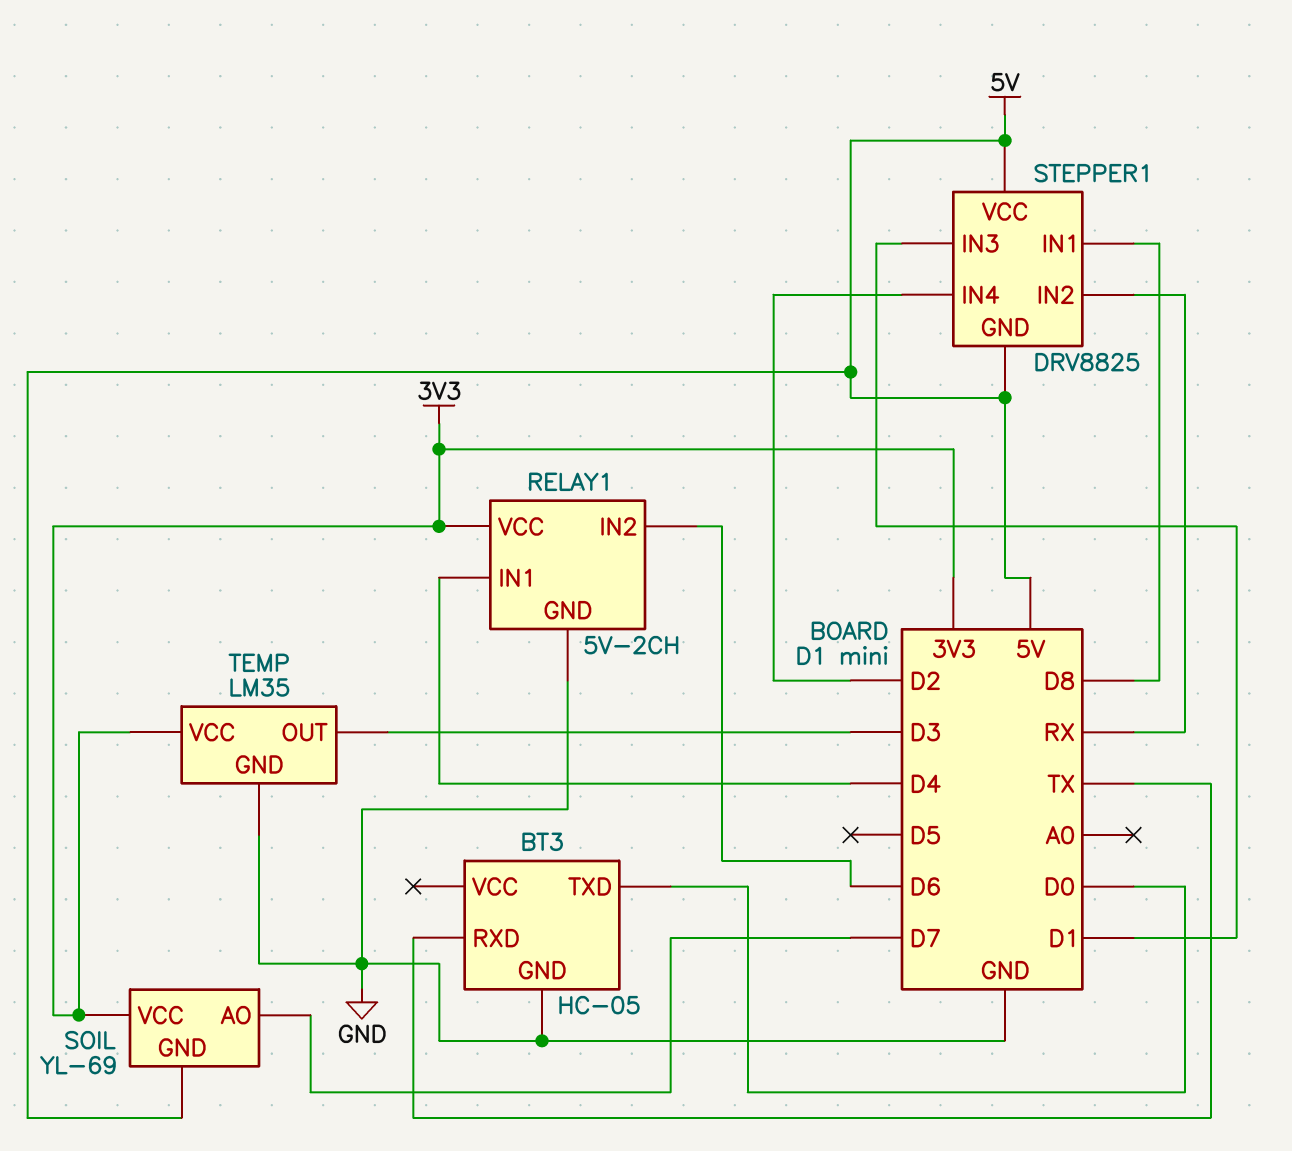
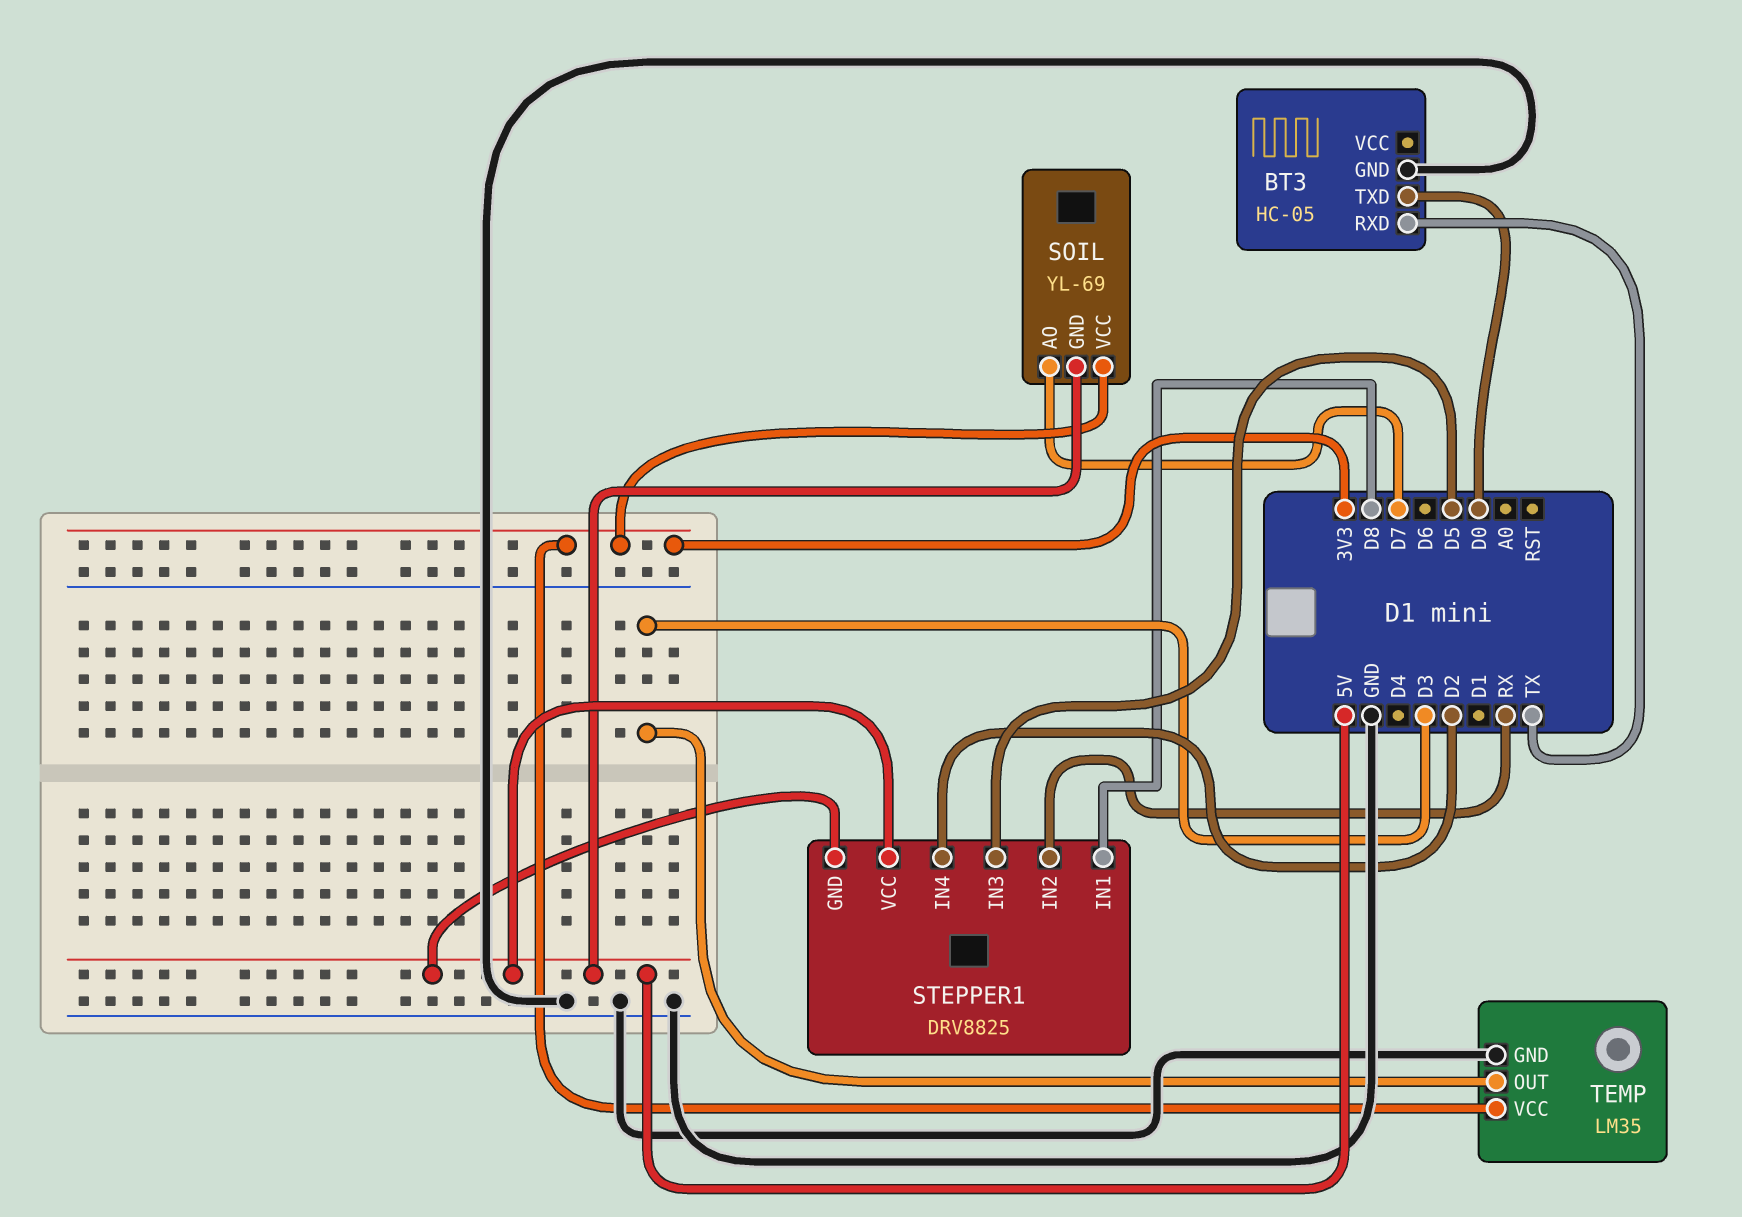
RELAY1: 5V-2CH -> none
RELAY1 pin GND: GND -> none
RELAY1 pin IN1: D4 -> none
RELAY1 pin IN2: D6 -> none
RELAY1 pin VCC: 3V3 -> none
STEPPER1 pin IN3: D1 -> D5

